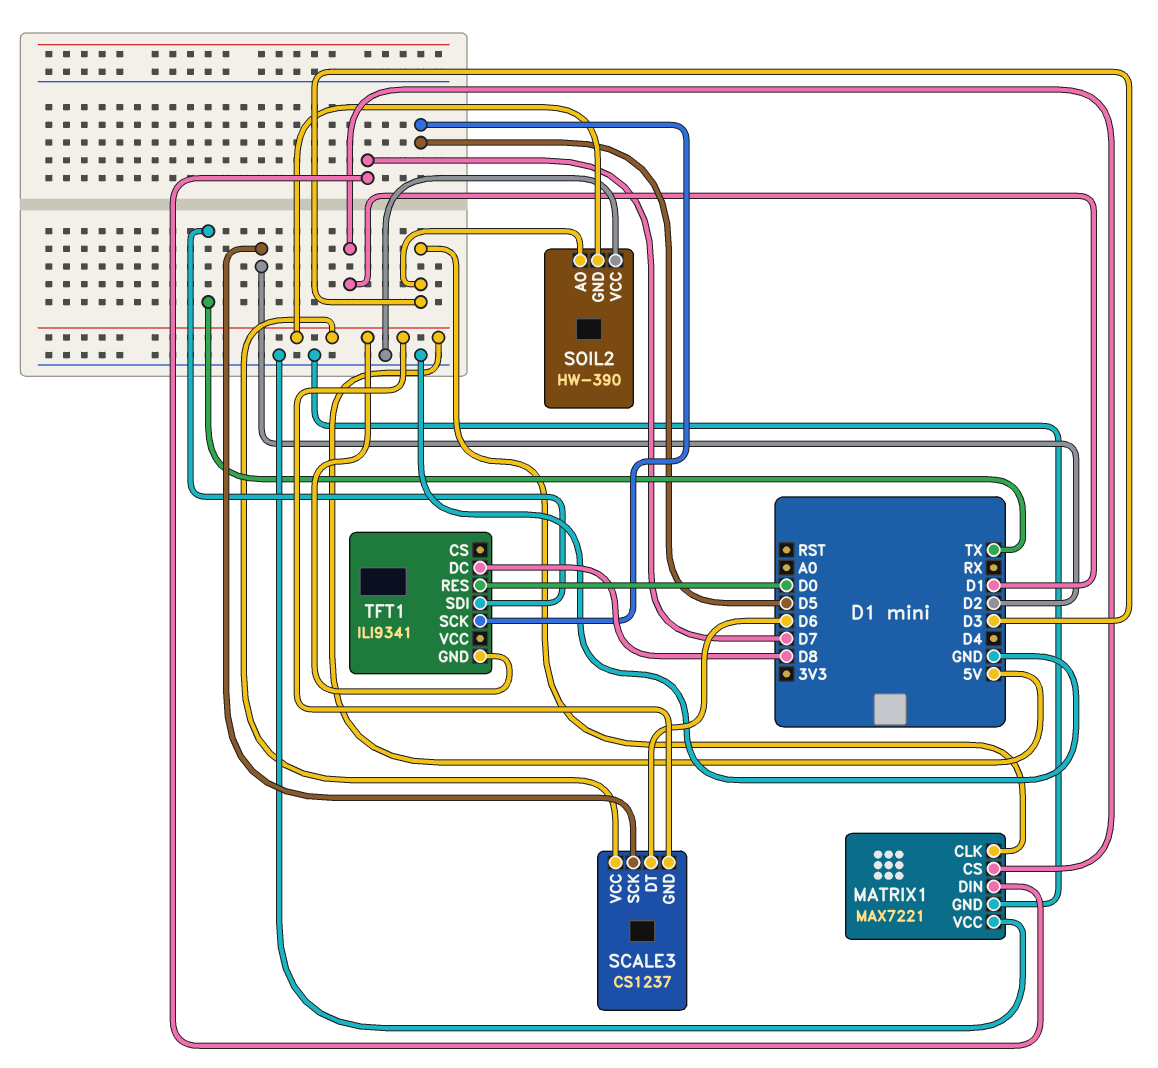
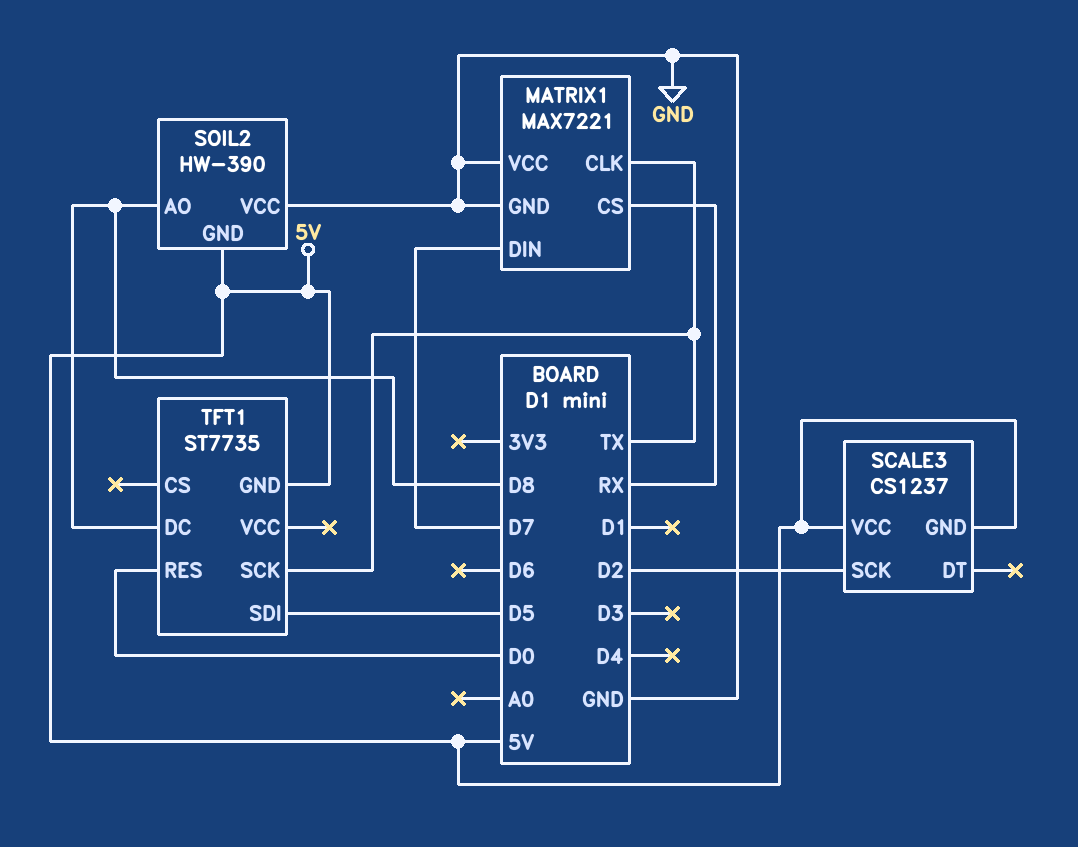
MATRIX1 pin CLK: D3 -> TX
MATRIX1 pin CS: D1 -> RX
SCALE3 pin DT: D6 -> none
SOIL2 pin AO: D3 -> D8
TFT1: ILI9341 -> ST7735
TFT1 pin SCK: D5 -> TX
TFT1 pin SDI: TX -> D5

